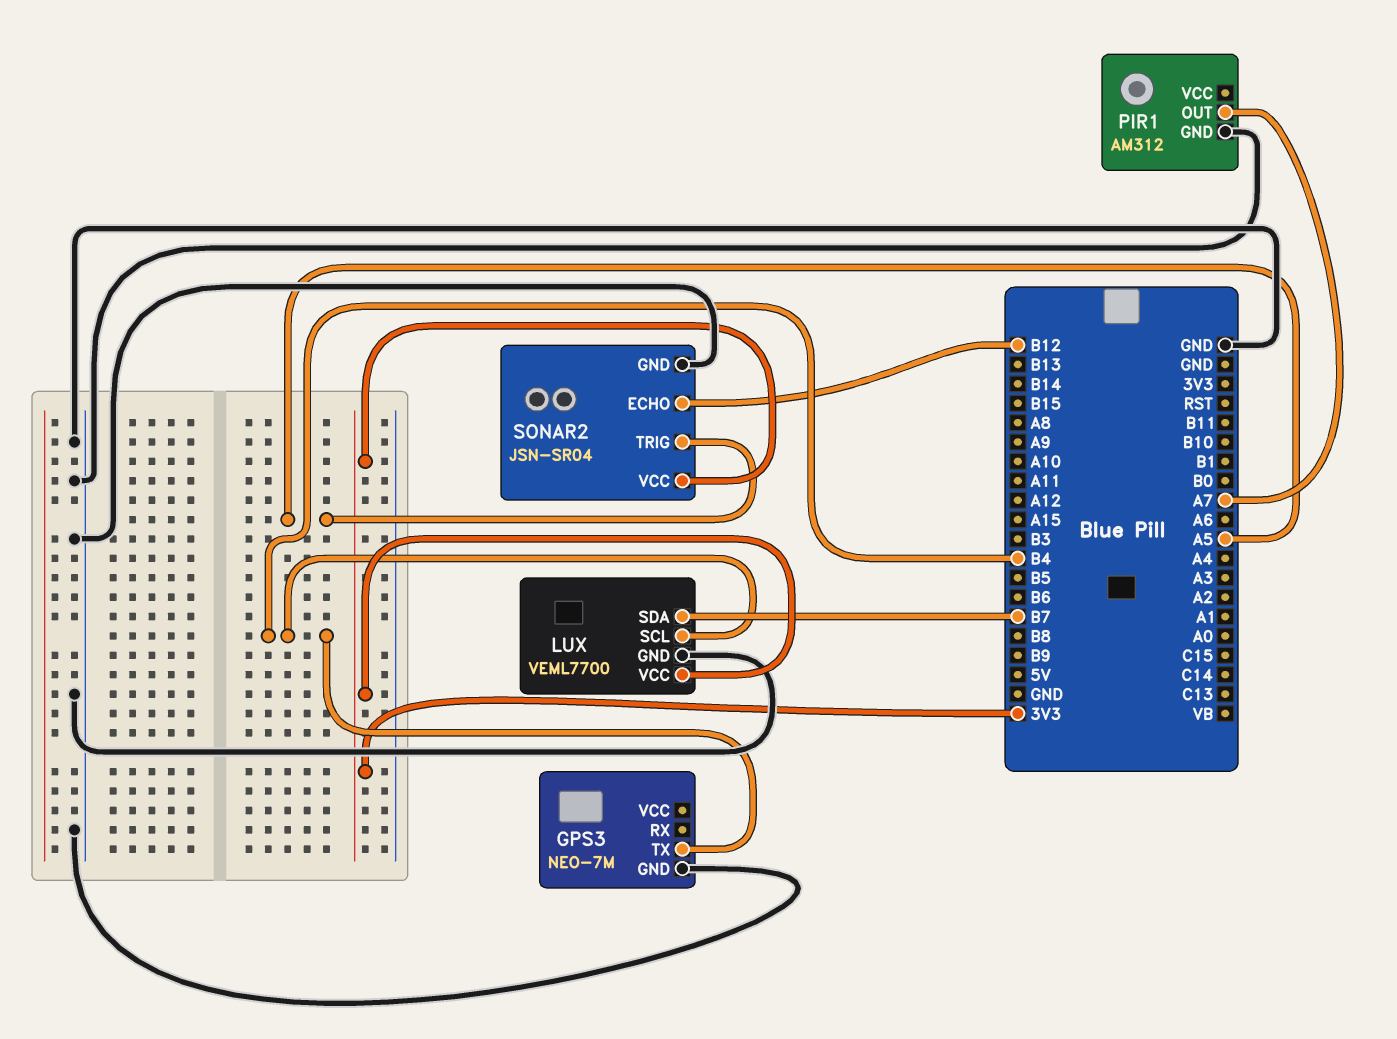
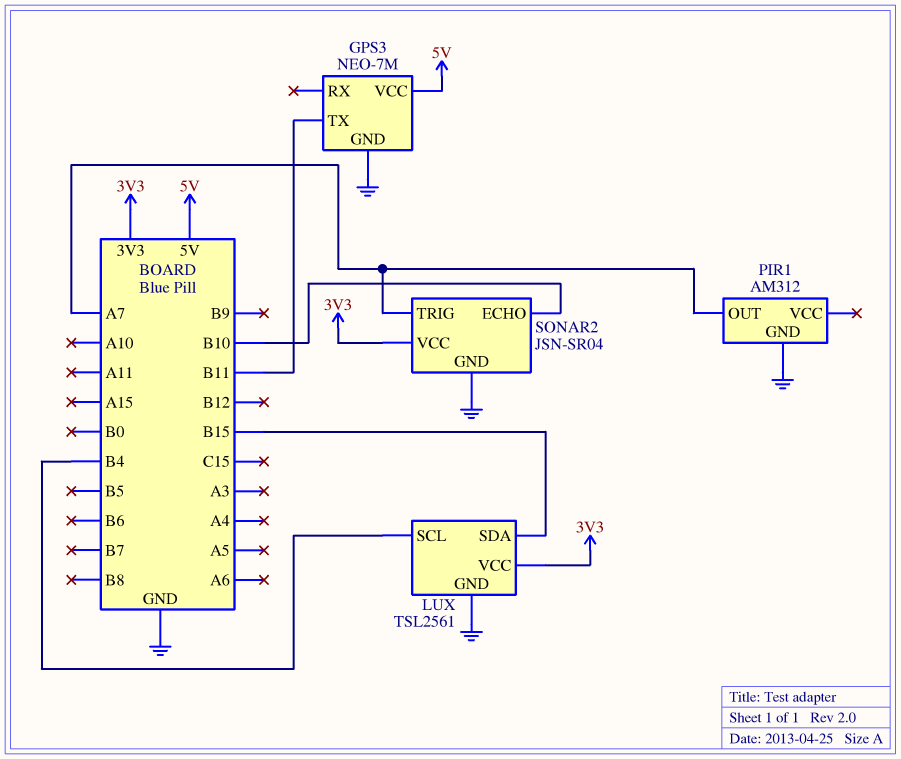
GPS3 pin TX: B4 -> B11
GPS3 pin VCC: none -> 5V
LUX: VEML7700 -> TSL2561
LUX pin SDA: B7 -> B15
SONAR2 pin ECHO: B12 -> B10
SONAR2 pin TRIG: A5 -> A7

